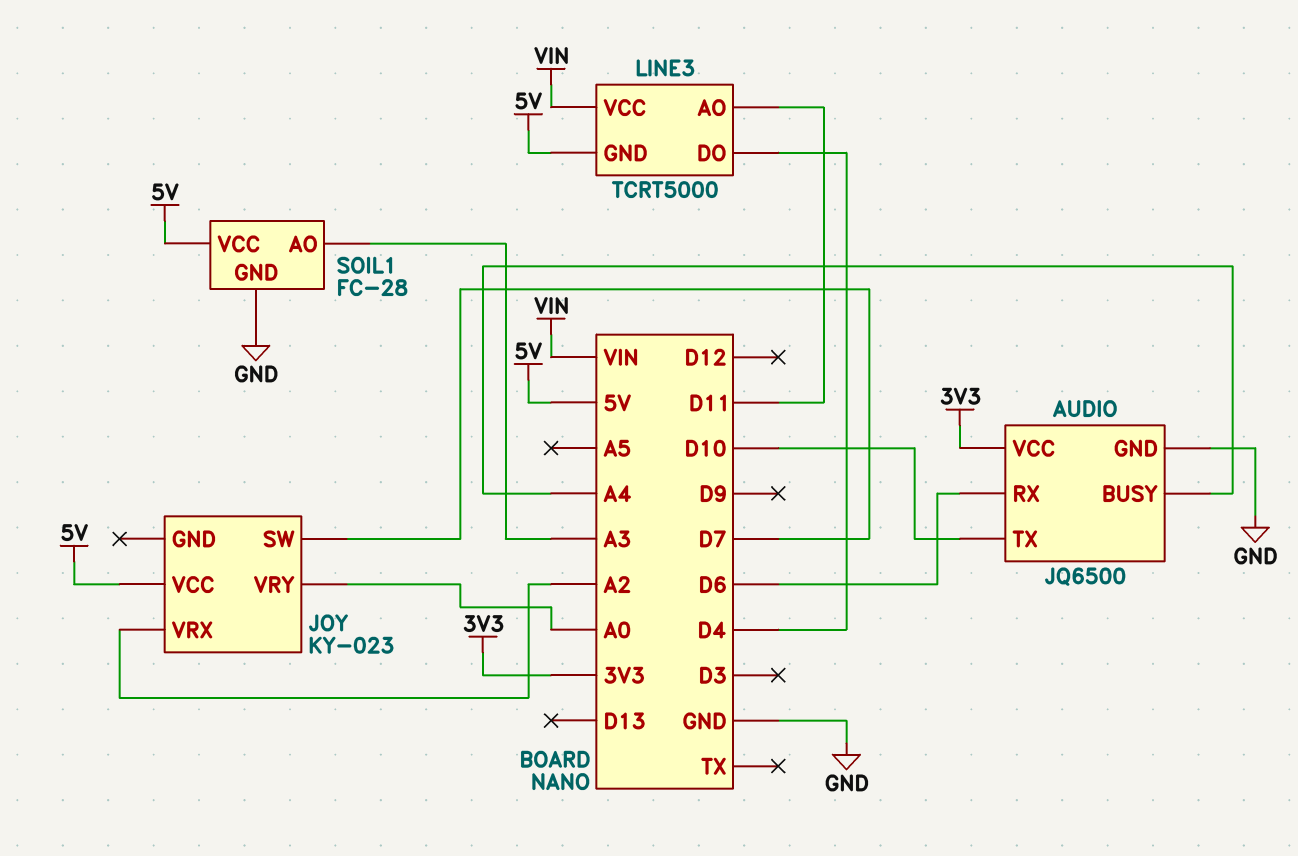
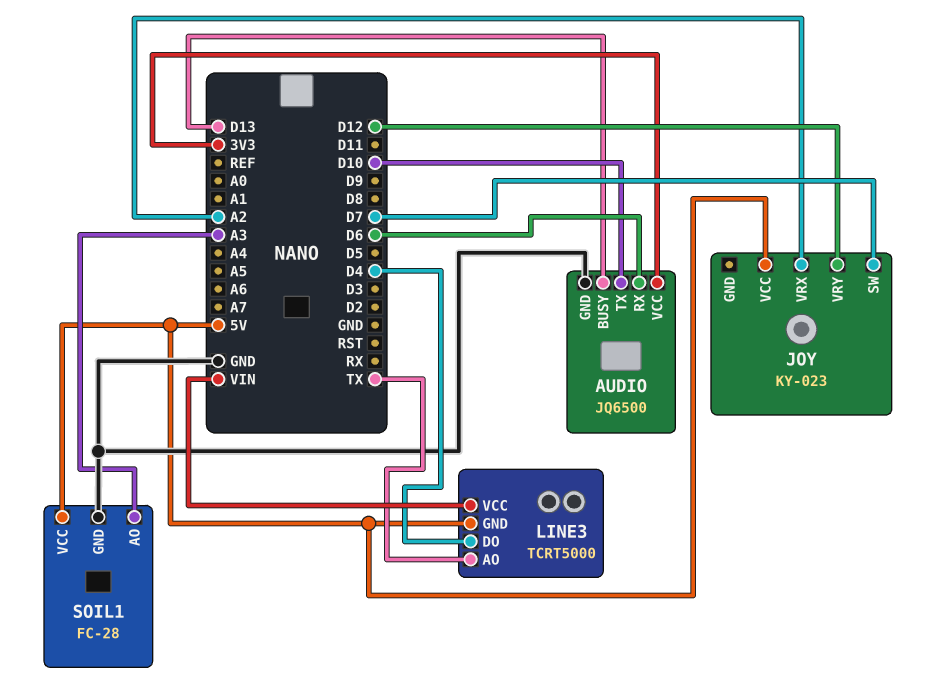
AUDIO pin BUSY: A4 -> D13
JOY pin VRY: A0 -> D12
LINE3 pin AO: D11 -> TX

